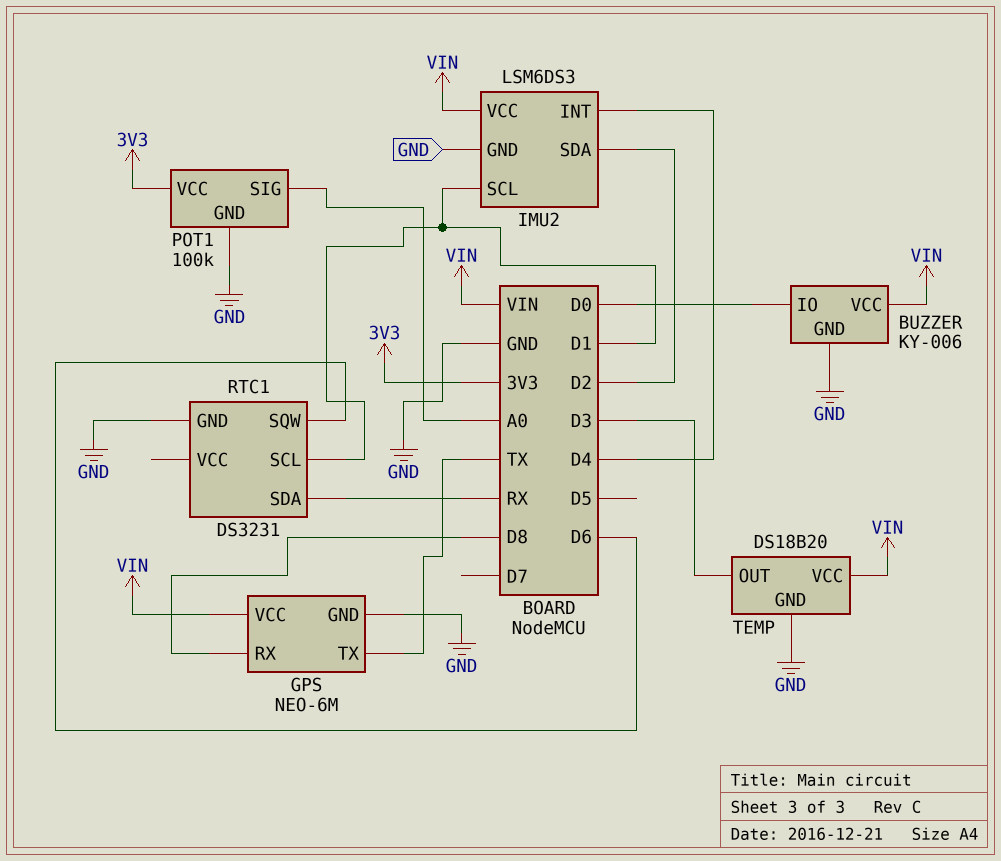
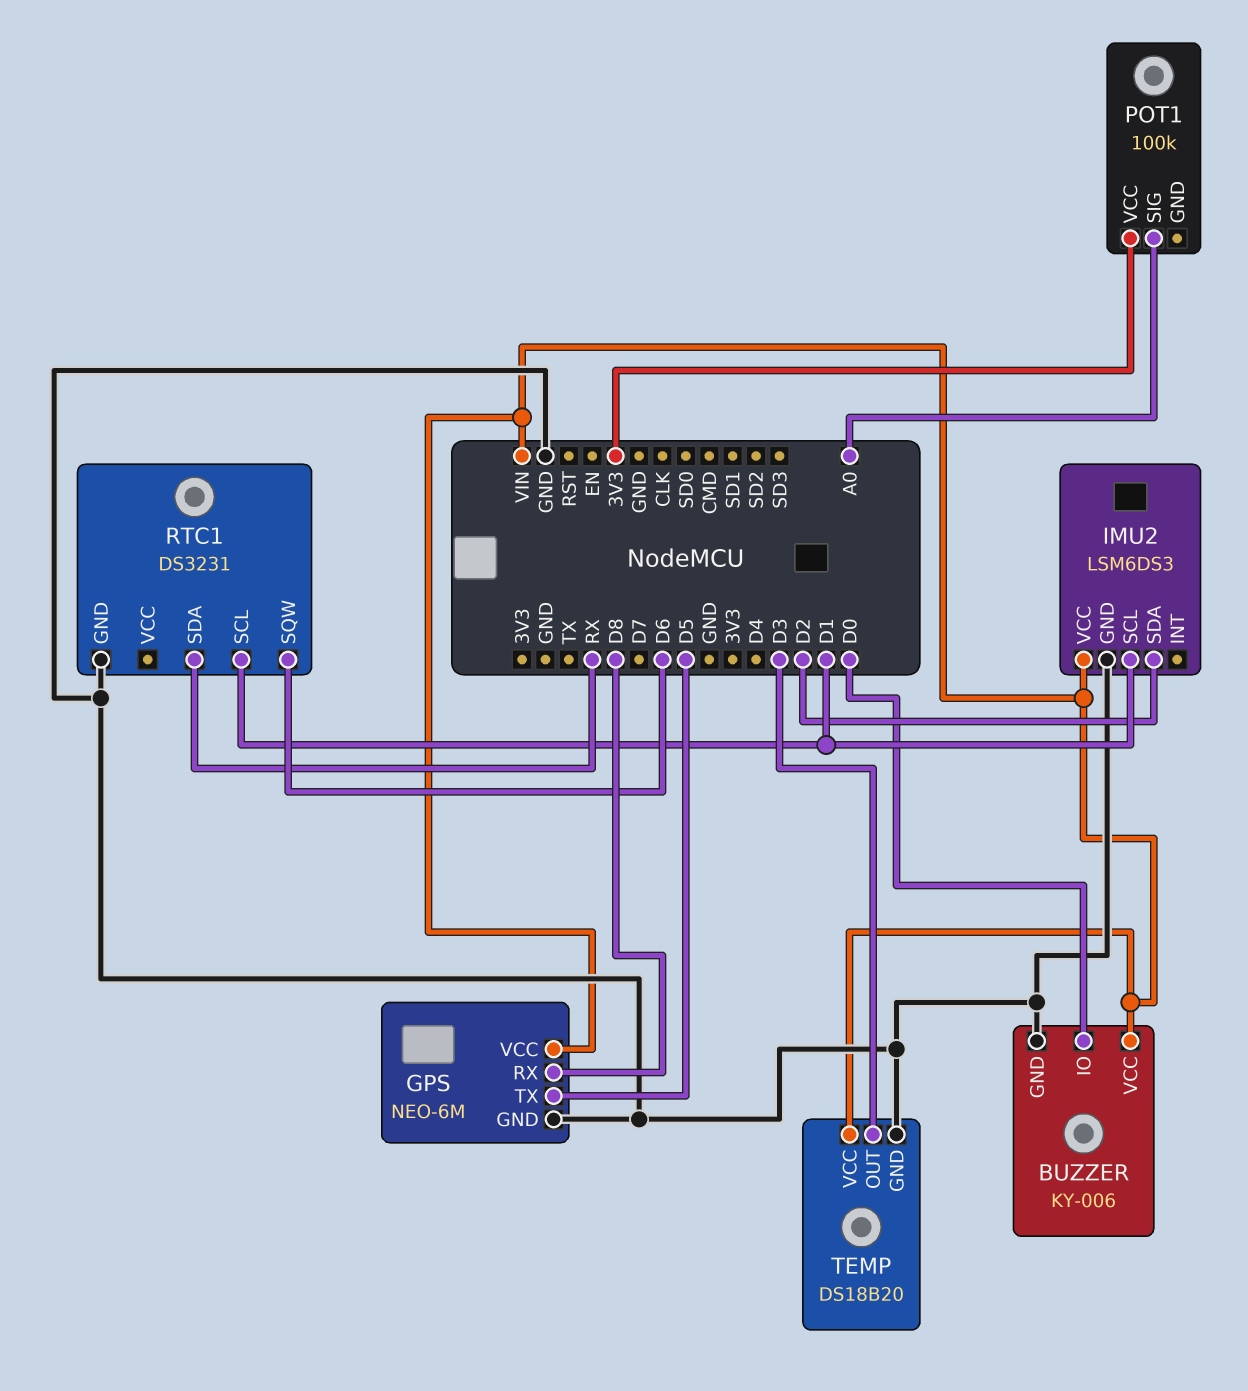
GPS pin TX: TX -> D5
IMU2 pin INT: D4 -> none
POT1 pin GND: GND -> none

